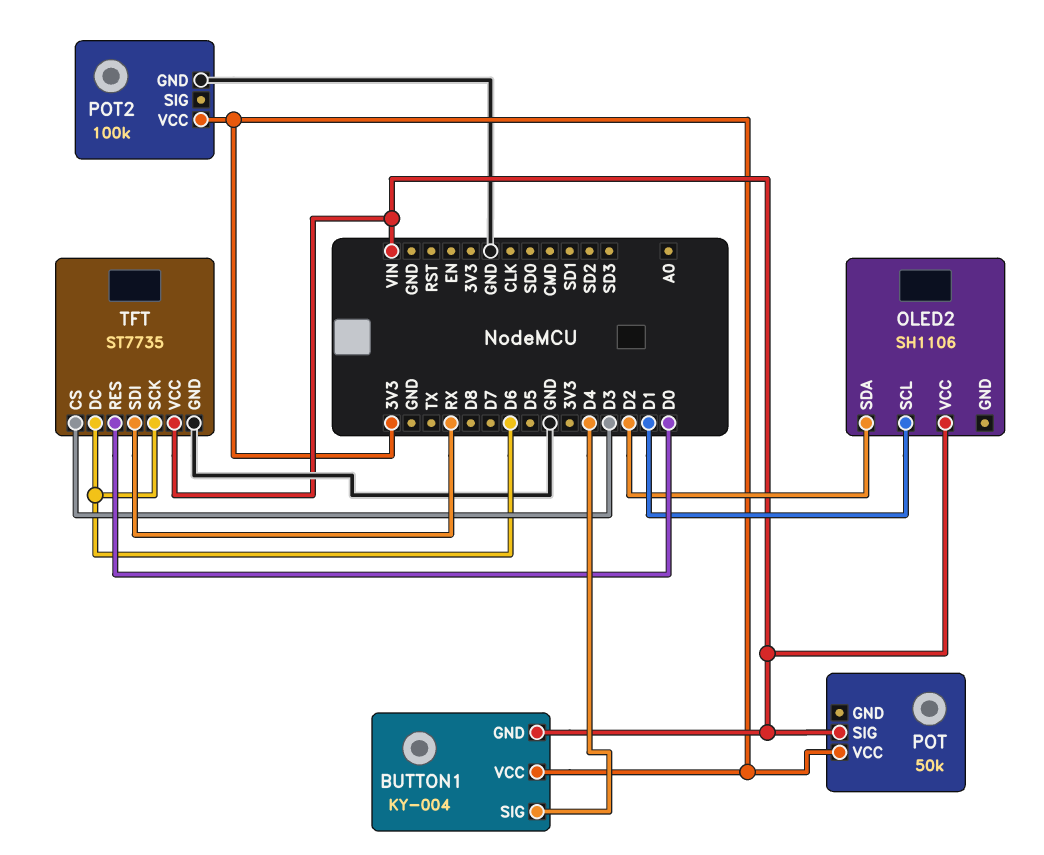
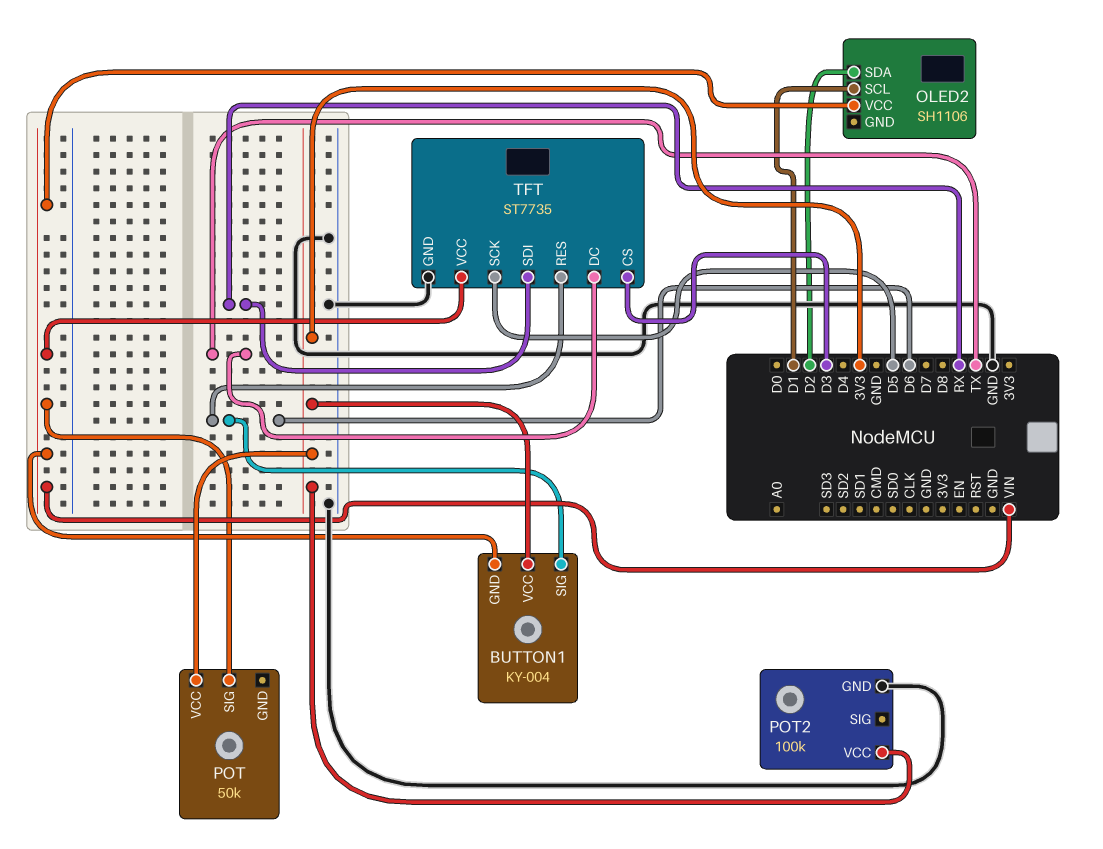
BUTTON1 pin SIG: D4 -> D6
TFT pin DC: D6 -> TX
TFT pin RES: D0 -> D6
TFT pin SCK: D6 -> D5

